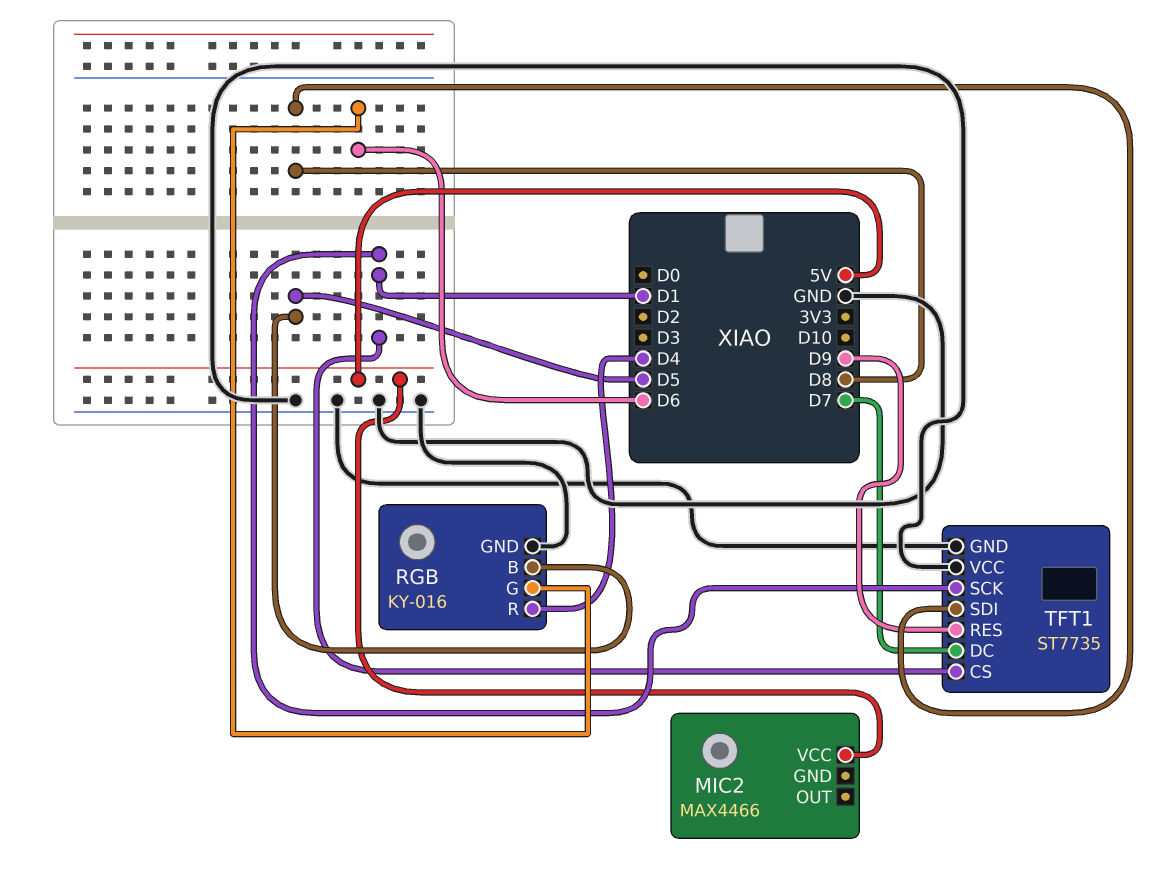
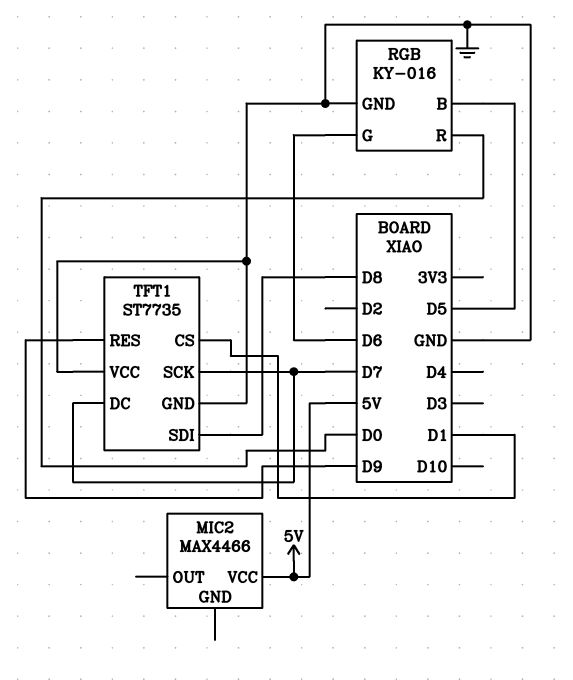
RGB pin R: D4 -> D0
TFT1 pin SCK: D1 -> D7

